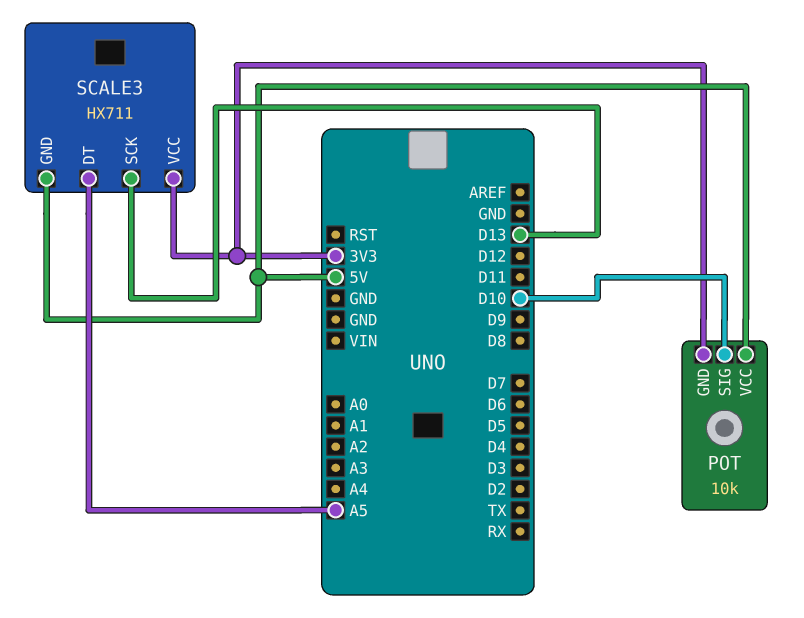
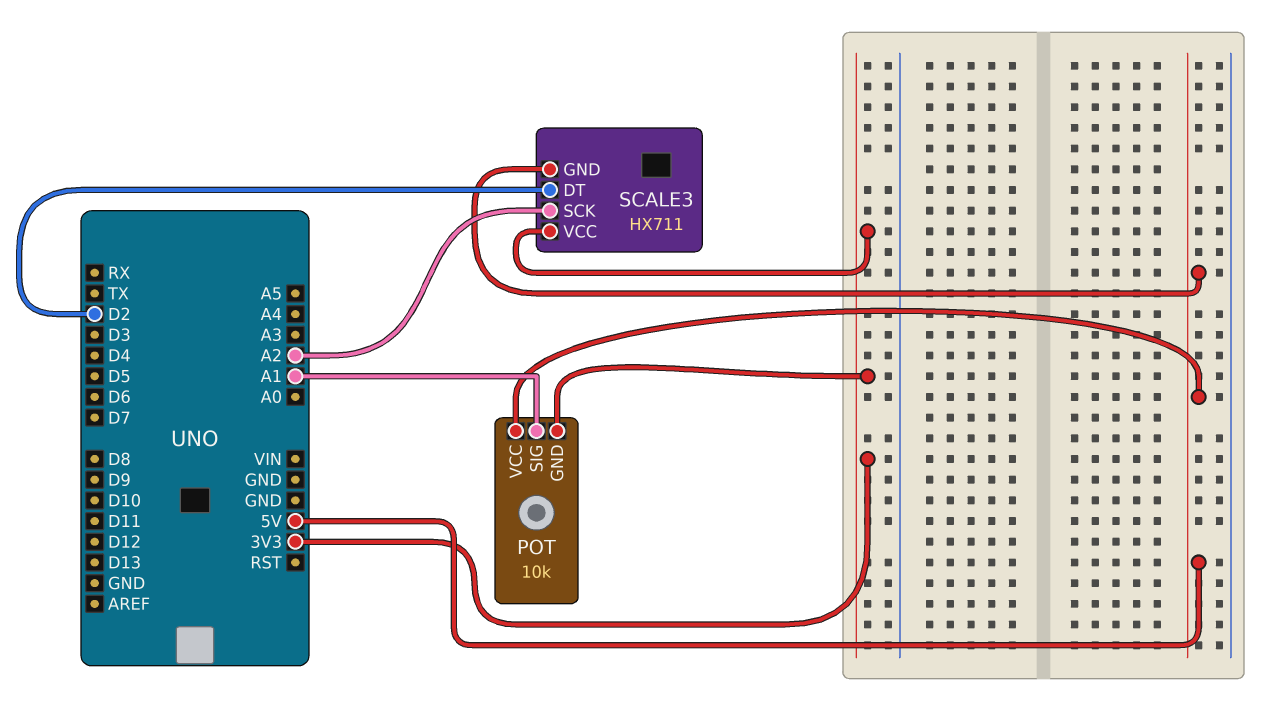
POT pin SIG: D10 -> A1
SCALE3 pin DT: A5 -> D2
SCALE3 pin SCK: D13 -> A2

